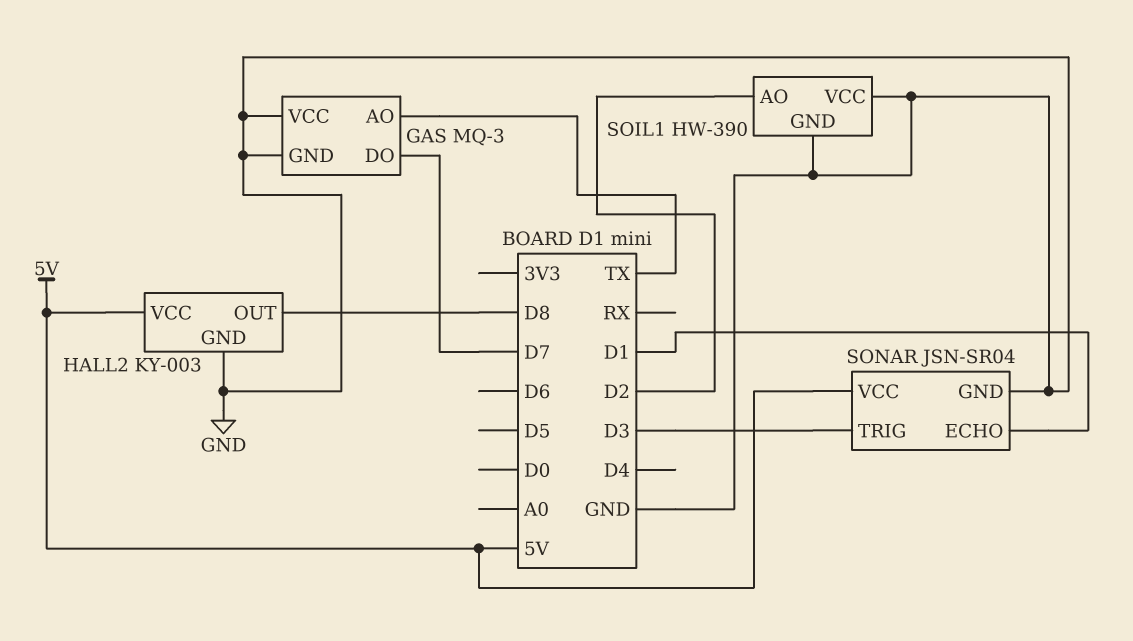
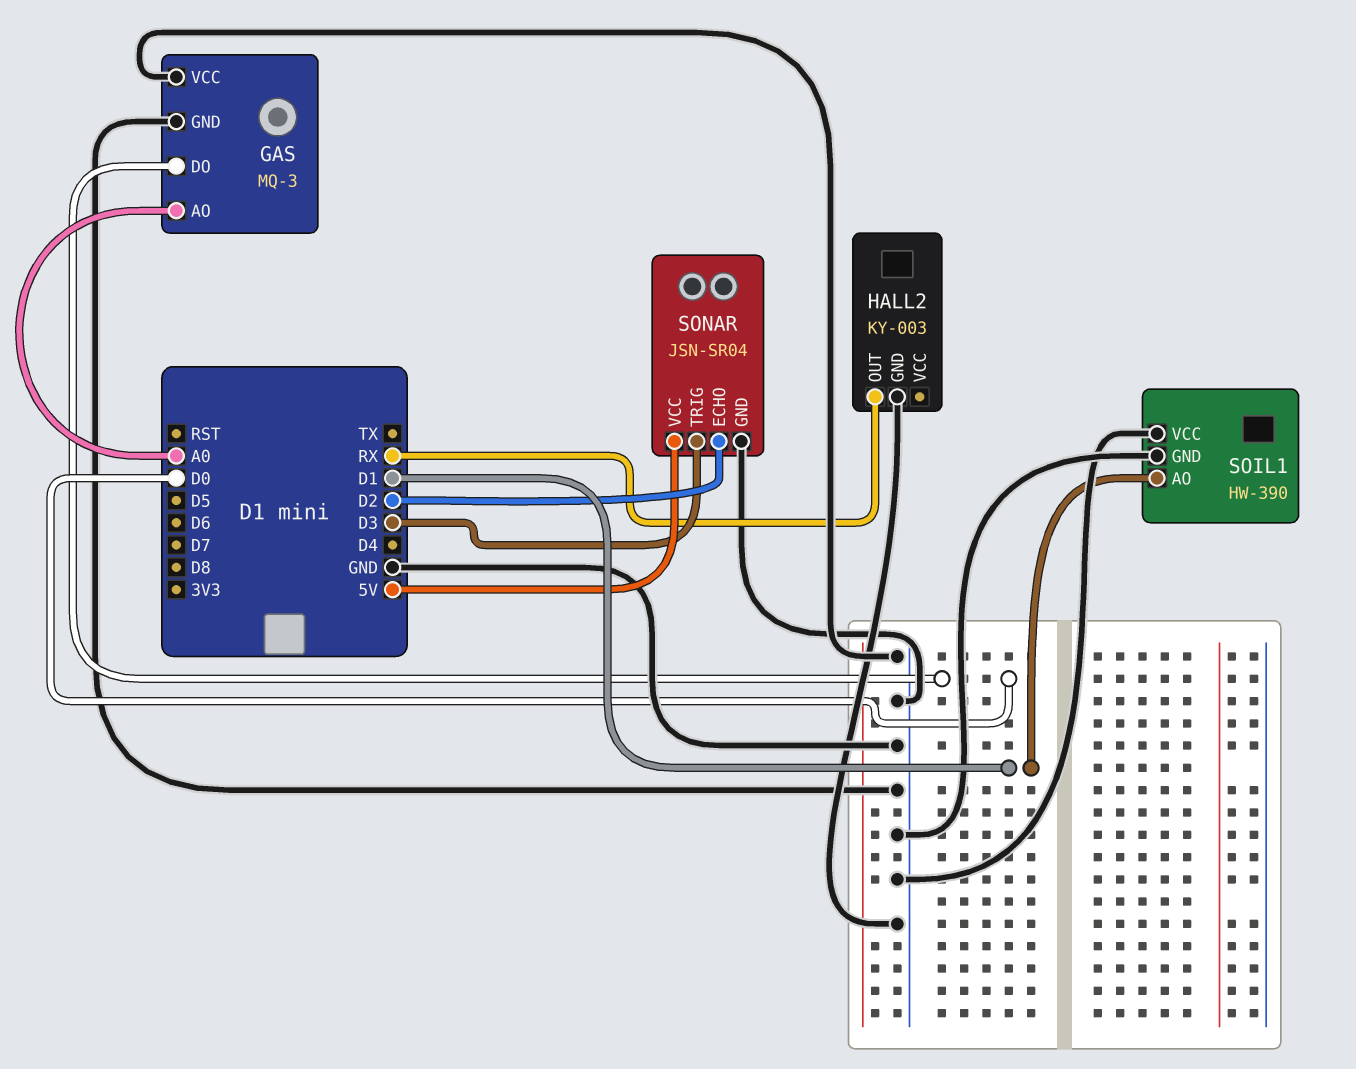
GAS pin AO: TX -> A0
GAS pin DO: D7 -> D0
HALL2 pin OUT: D8 -> RX
HALL2 pin VCC: 5V -> none
SOIL1 pin AO: D2 -> D1
SONAR pin ECHO: D1 -> D2

